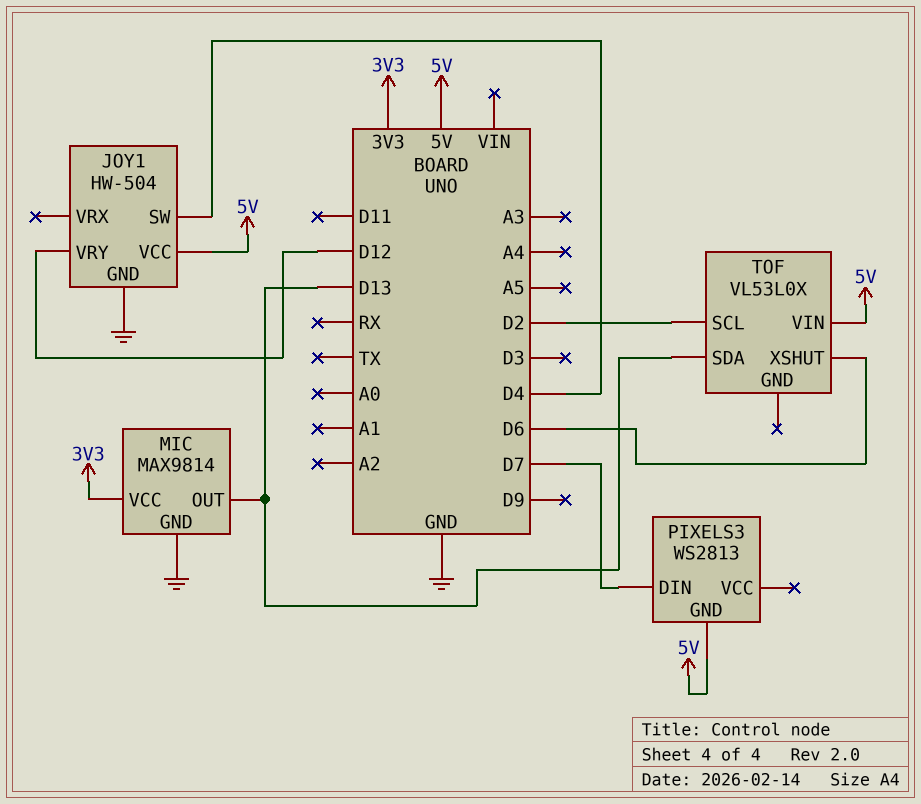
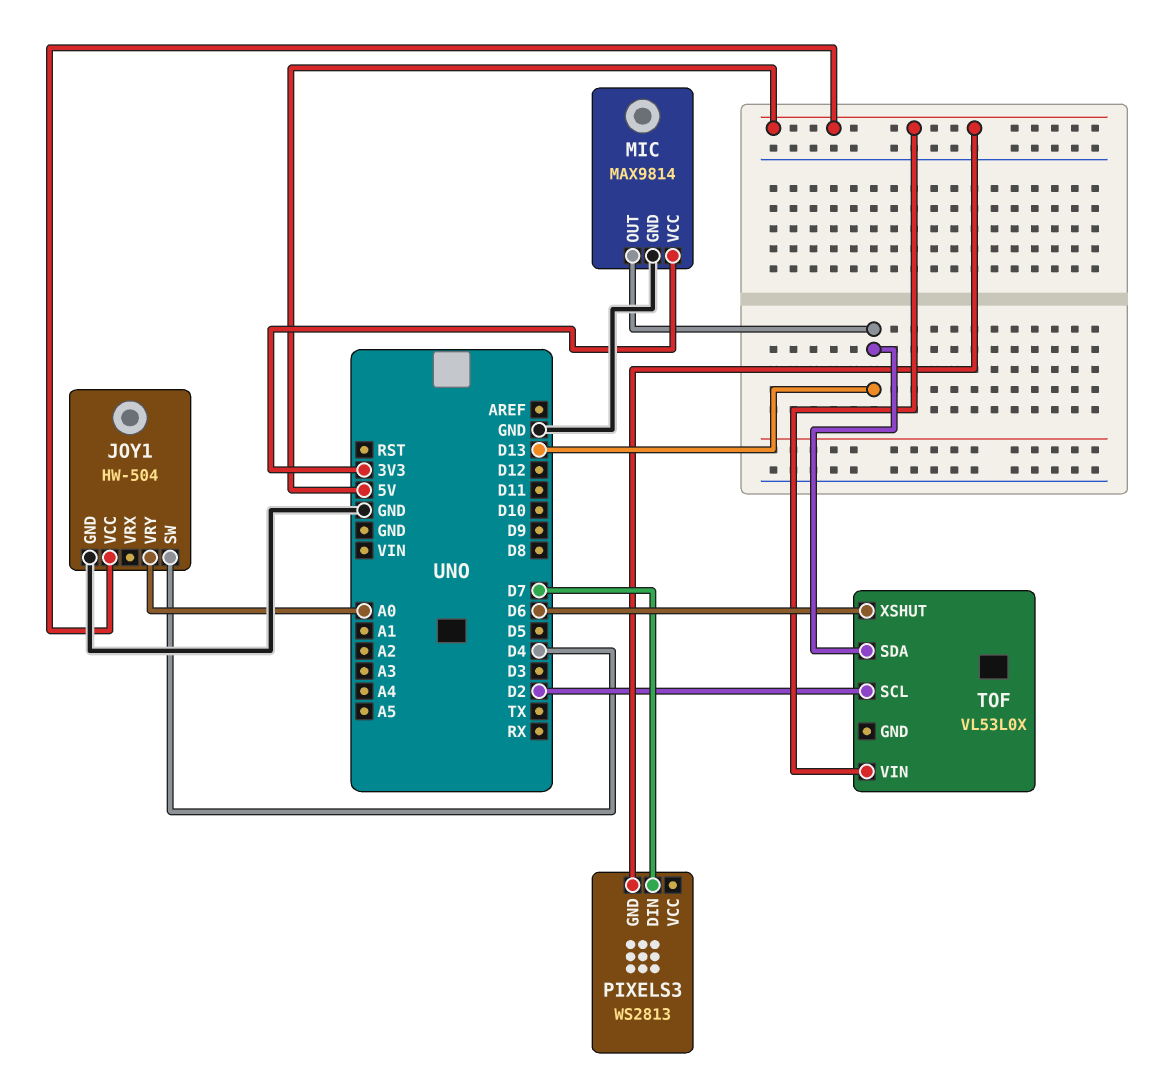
JOY1 pin VRY: D12 -> A0

